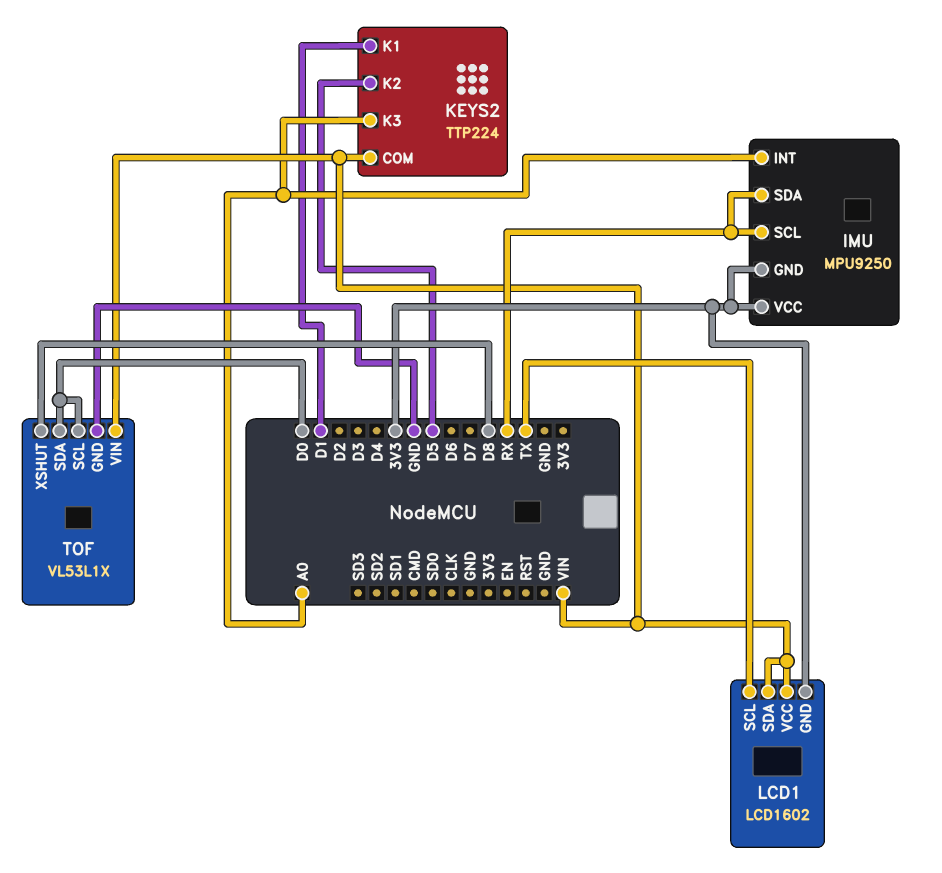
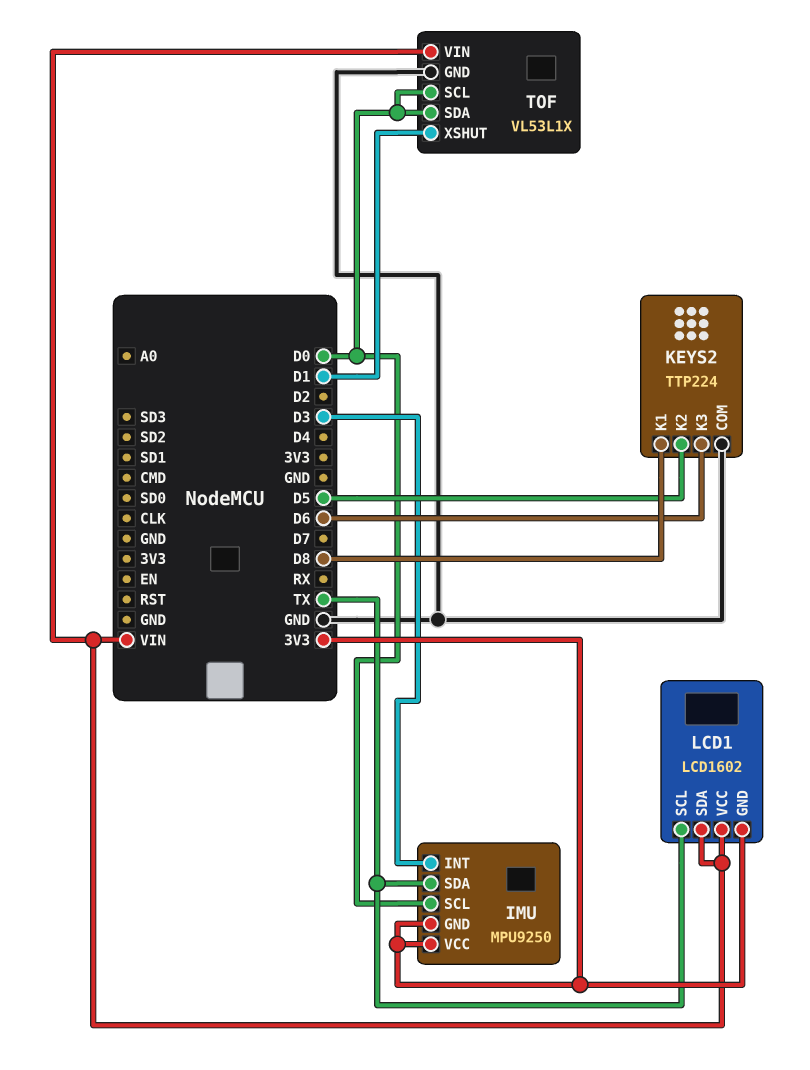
IMU pin INT: A0 -> D3
IMU pin SCL: RX -> D0
IMU pin SDA: RX -> TX
KEYS2 pin COM: VIN -> GND
KEYS2 pin K1: D1 -> D8
KEYS2 pin K3: A0 -> D6
TOF pin XSHUT: D8 -> D1

